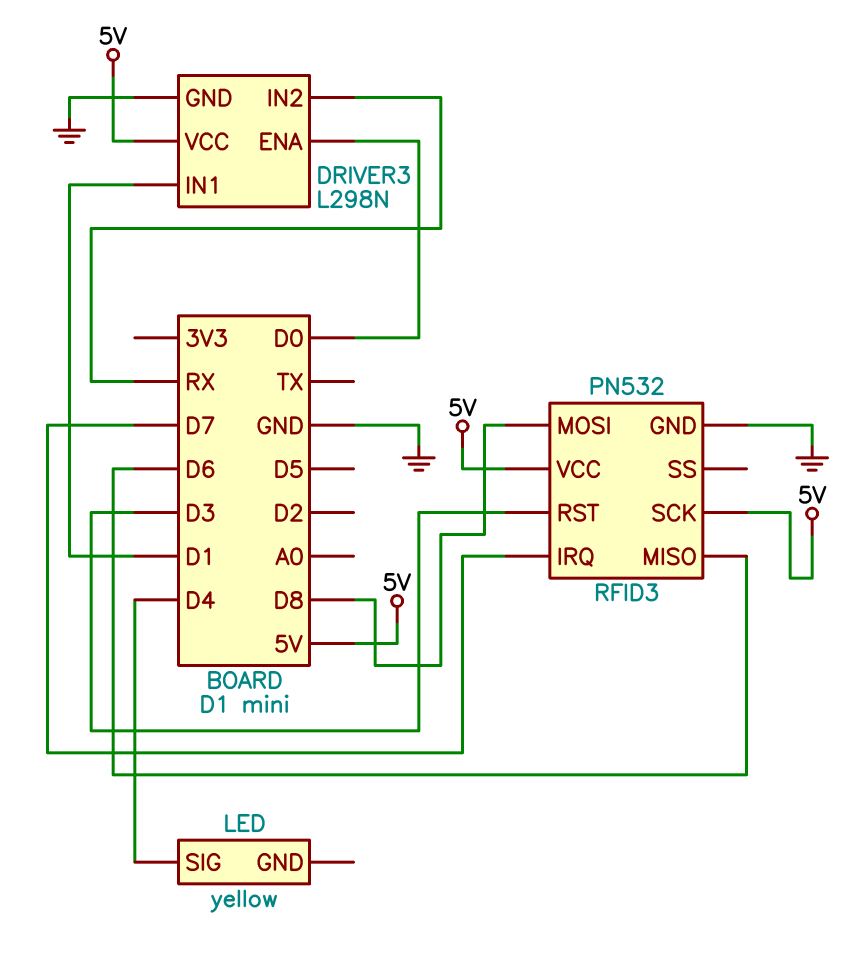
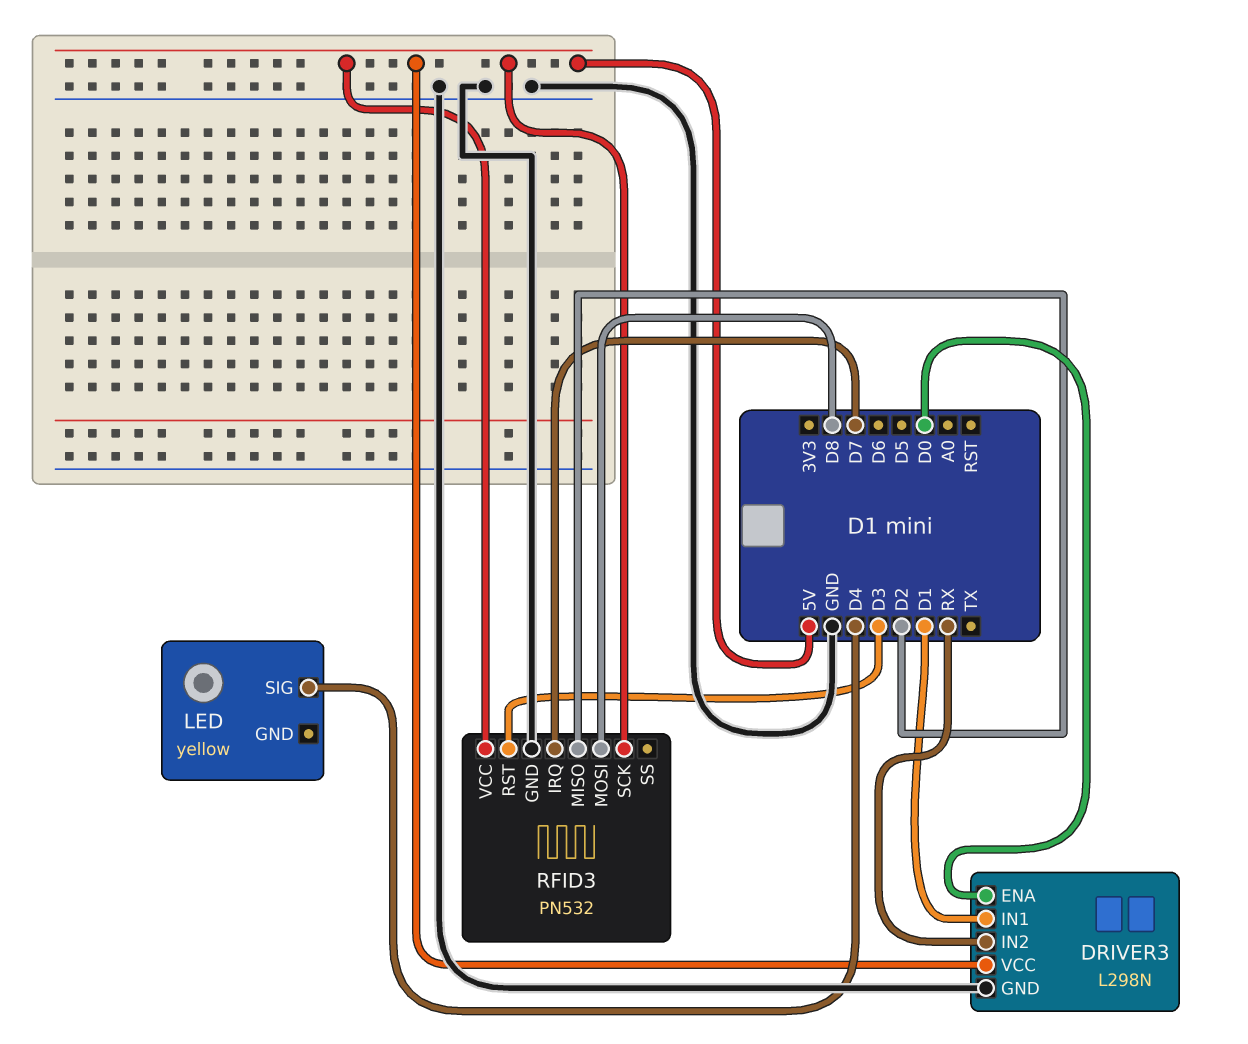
RFID3 pin MISO: D6 -> D2

